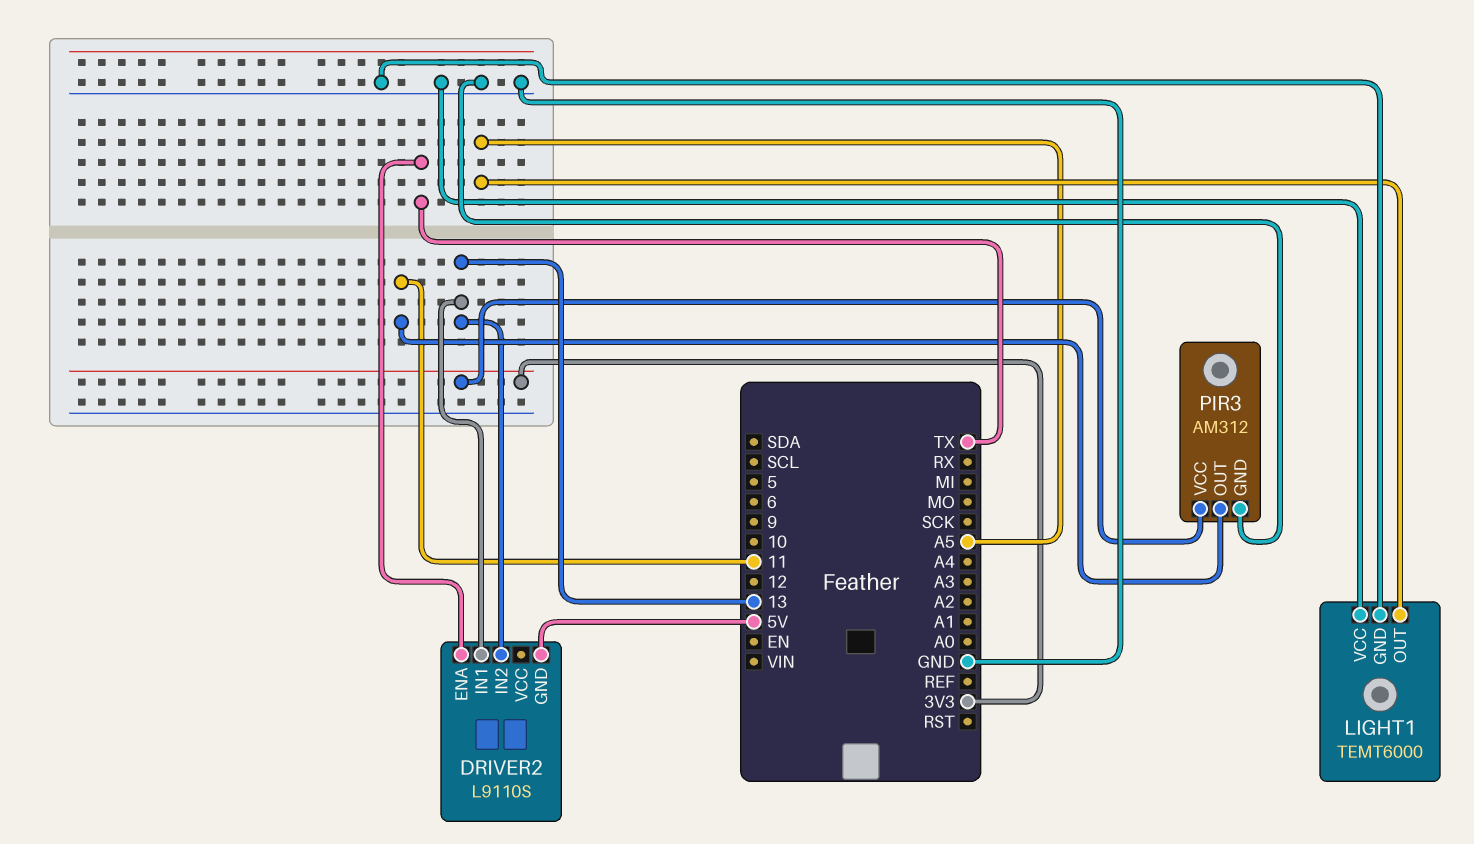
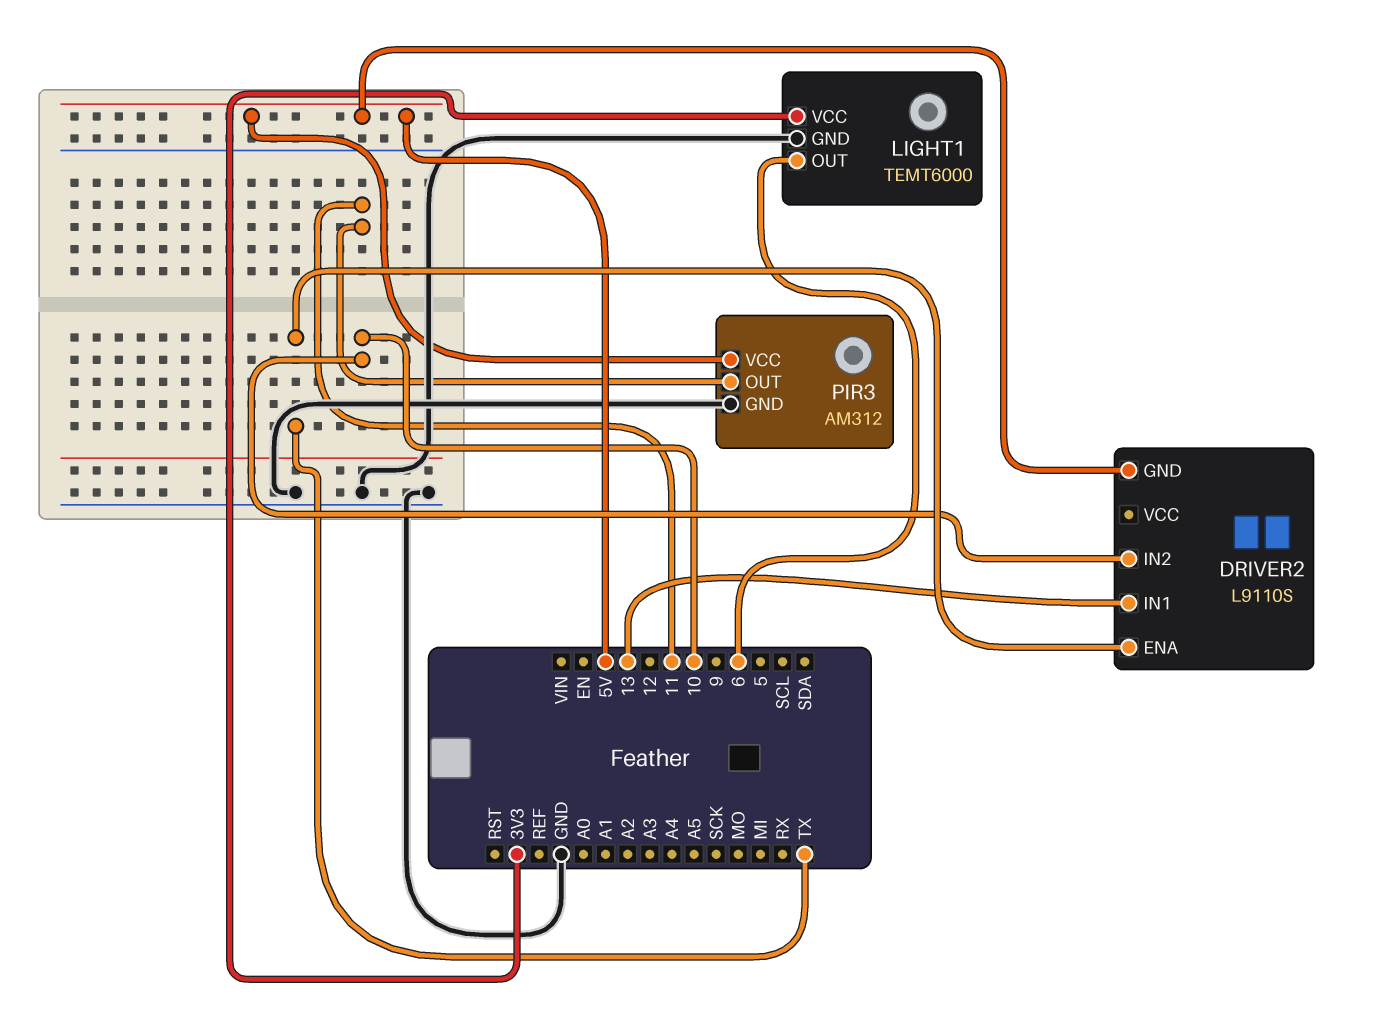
DRIVER2 pin IN2: 13 -> 10
LIGHT1 pin OUT: A5 -> 6
LIGHT1 pin VCC: GND -> 3V3
PIR3 pin VCC: 3V3 -> 5V

